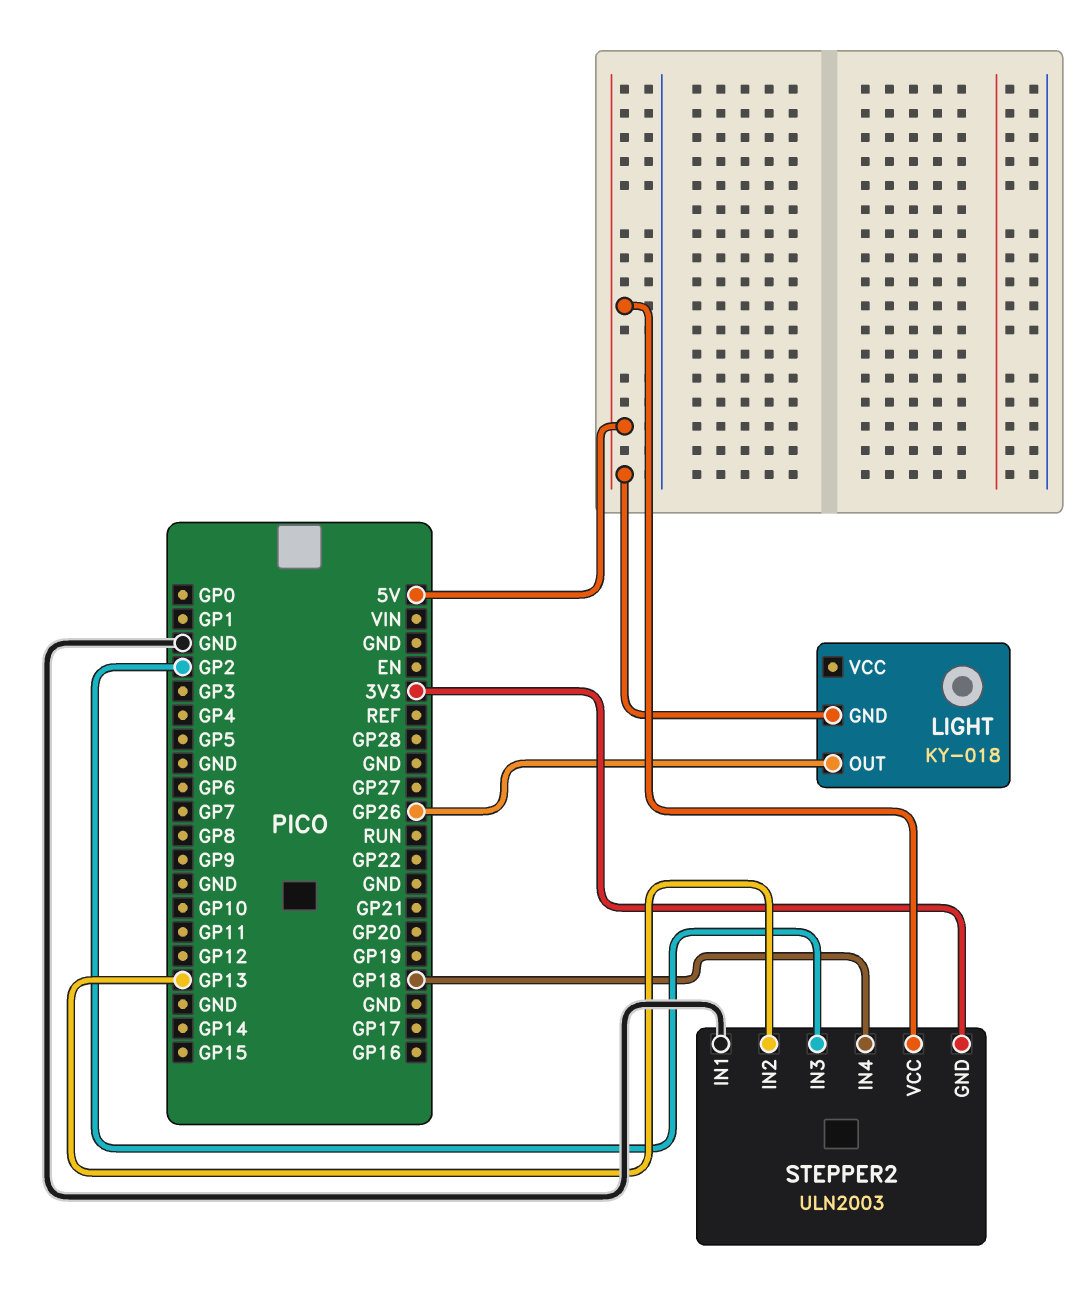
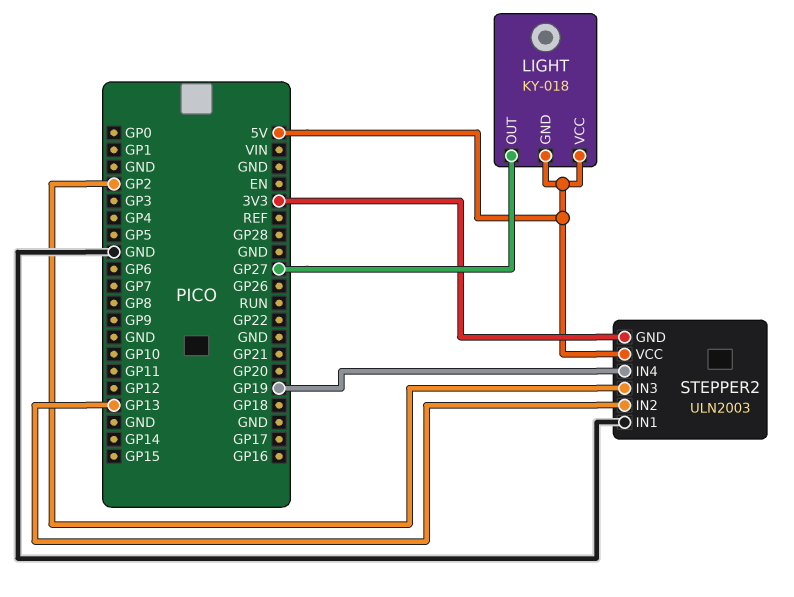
LIGHT pin OUT: GP26 -> GP27
LIGHT pin VCC: none -> 5V
STEPPER2 pin IN4: GP18 -> GP19

